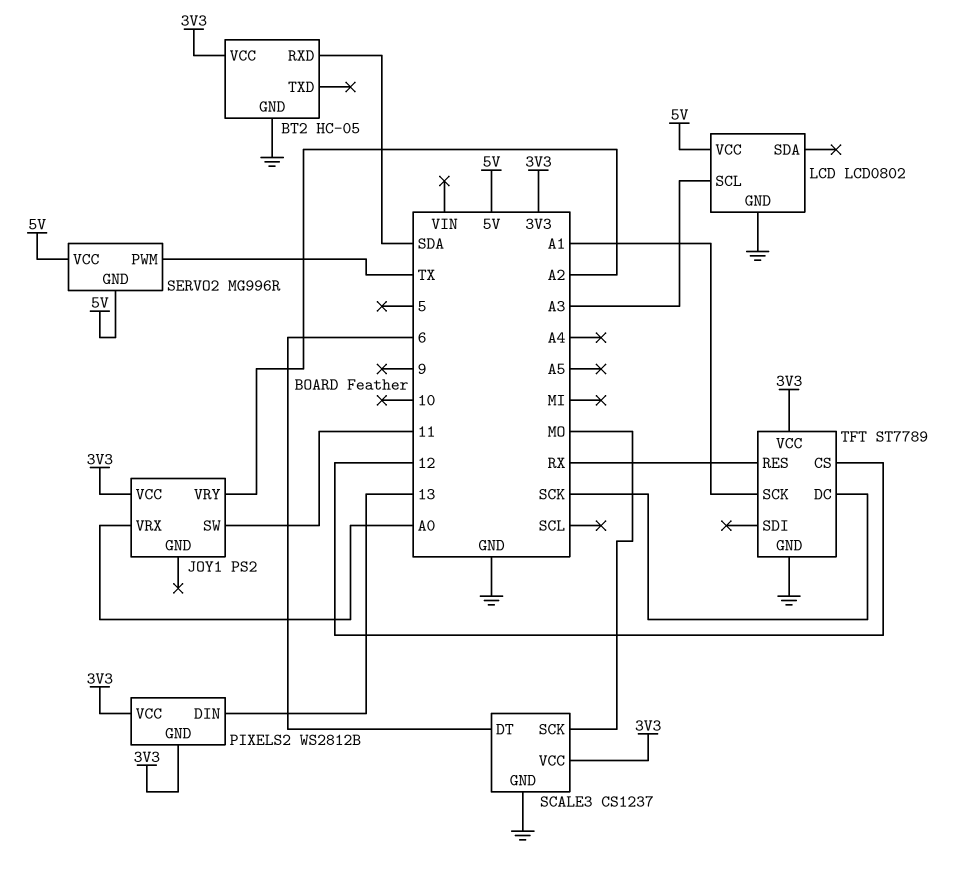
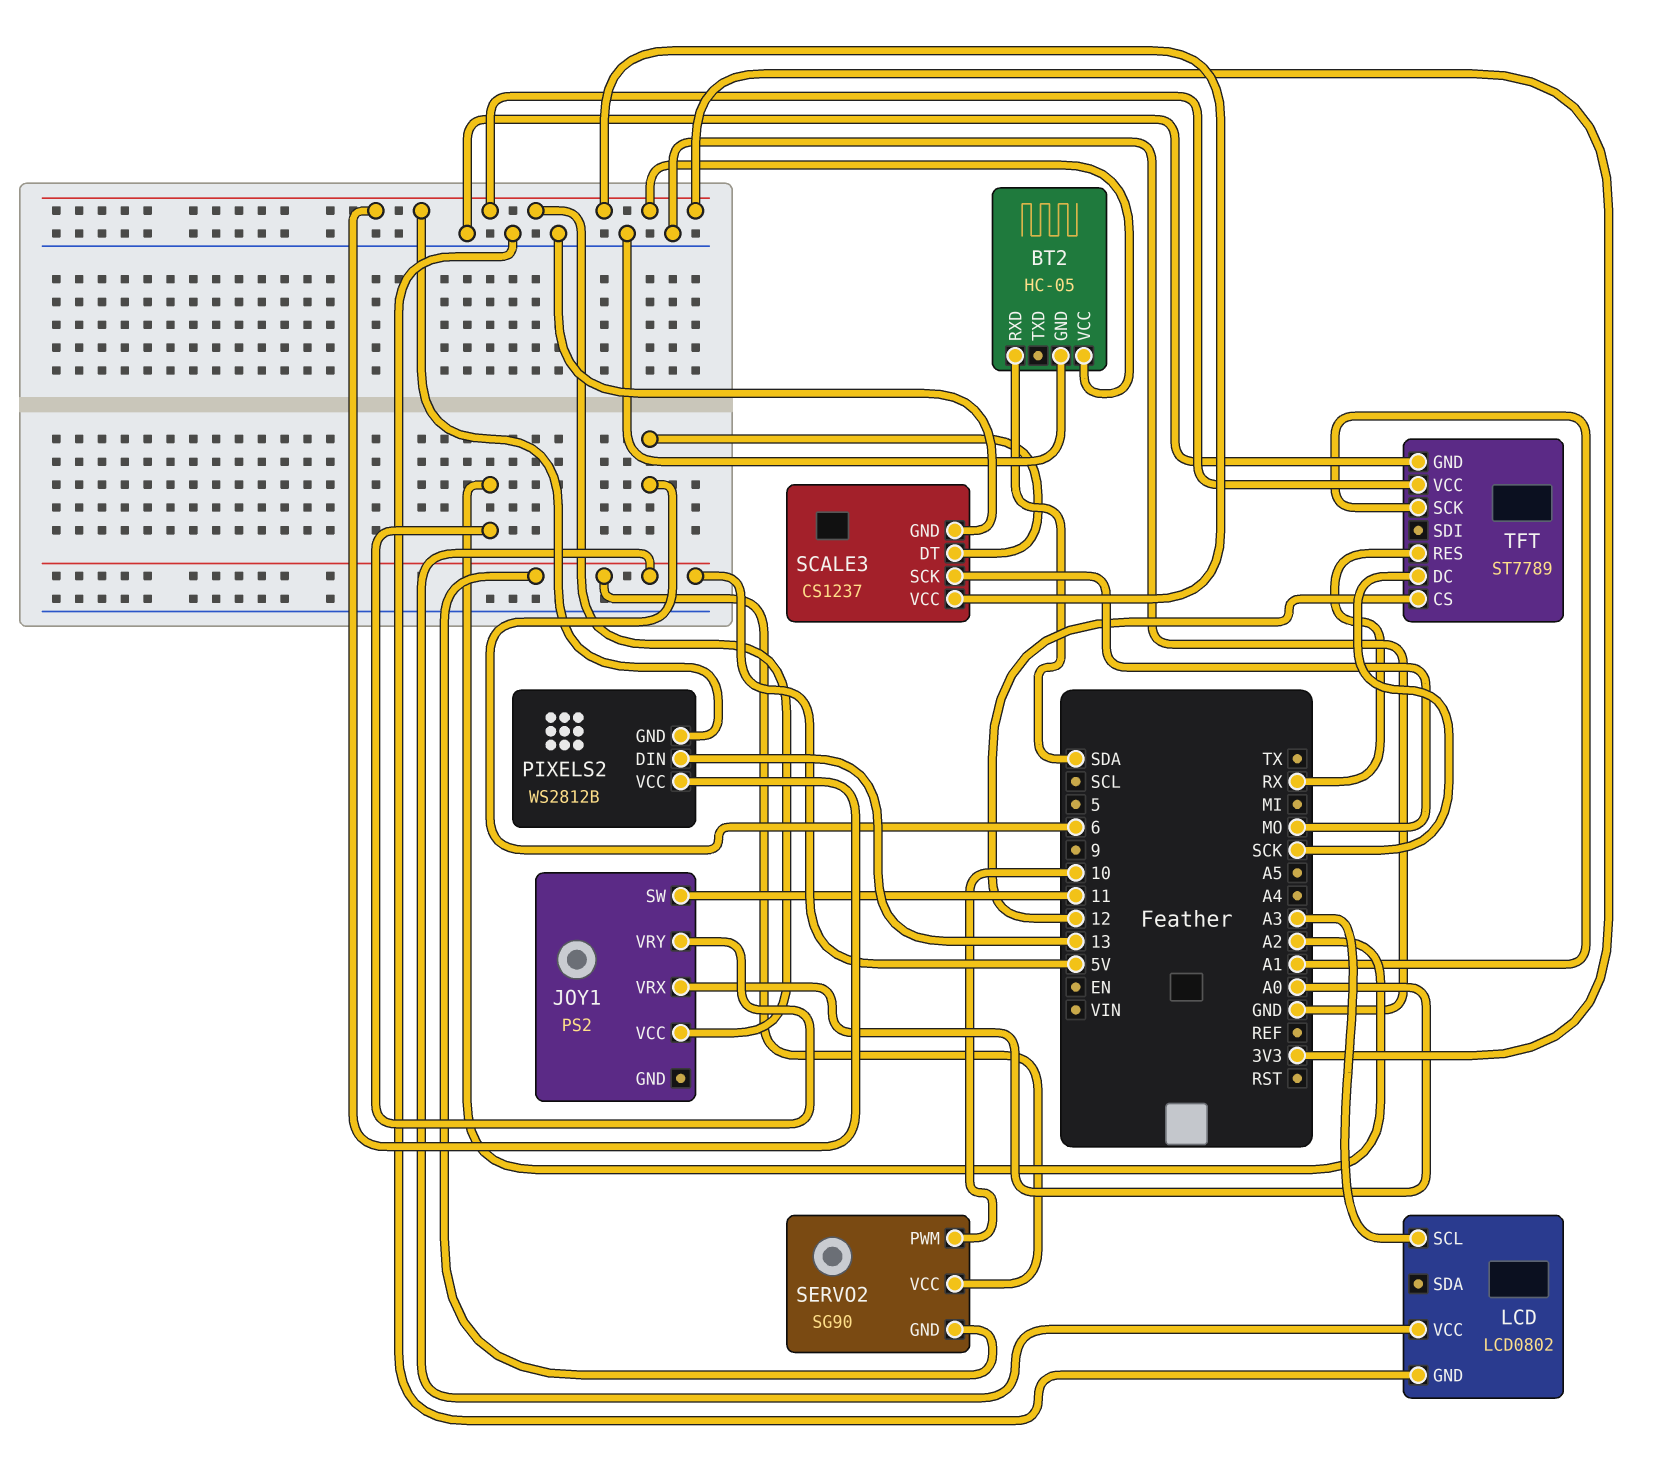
SERVO2: MG996R -> SG90
SERVO2 pin PWM: TX -> 10

